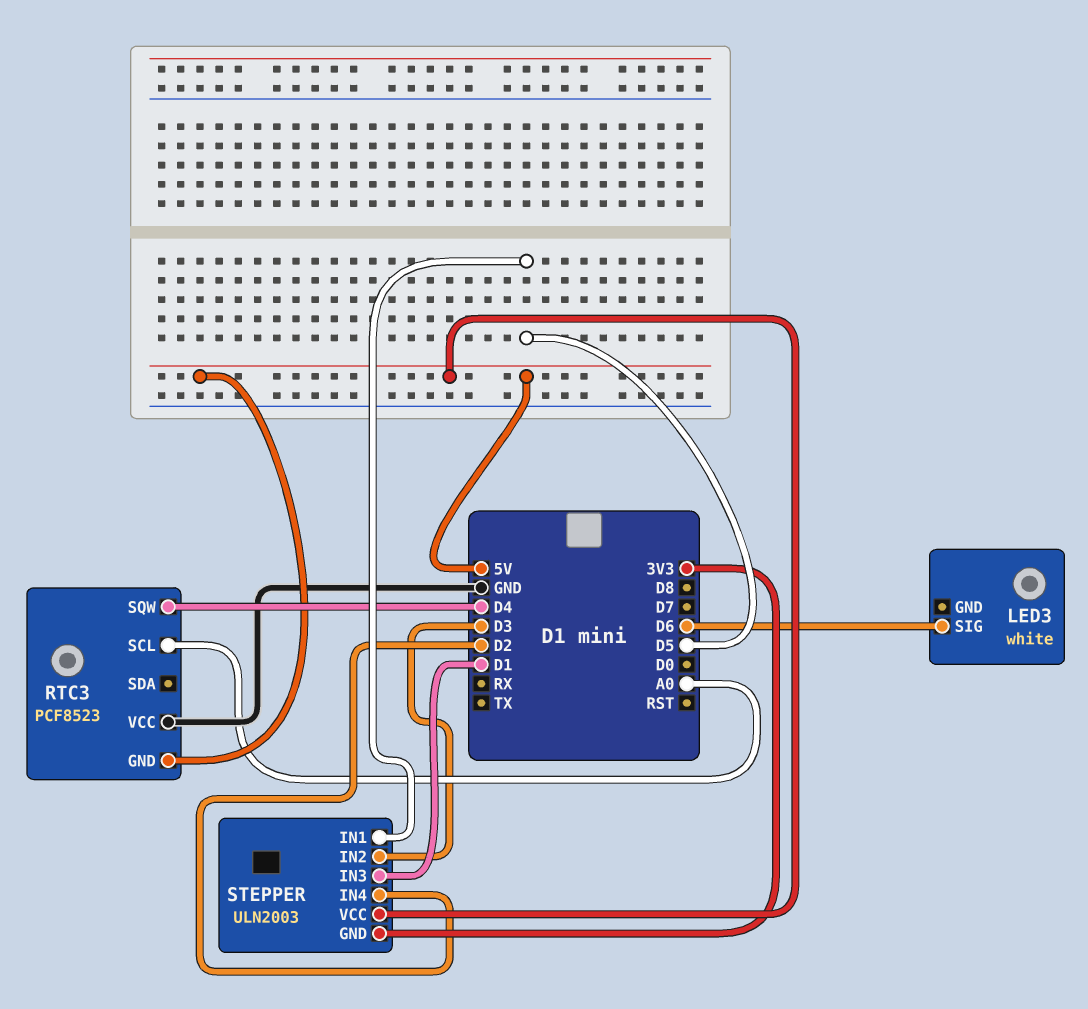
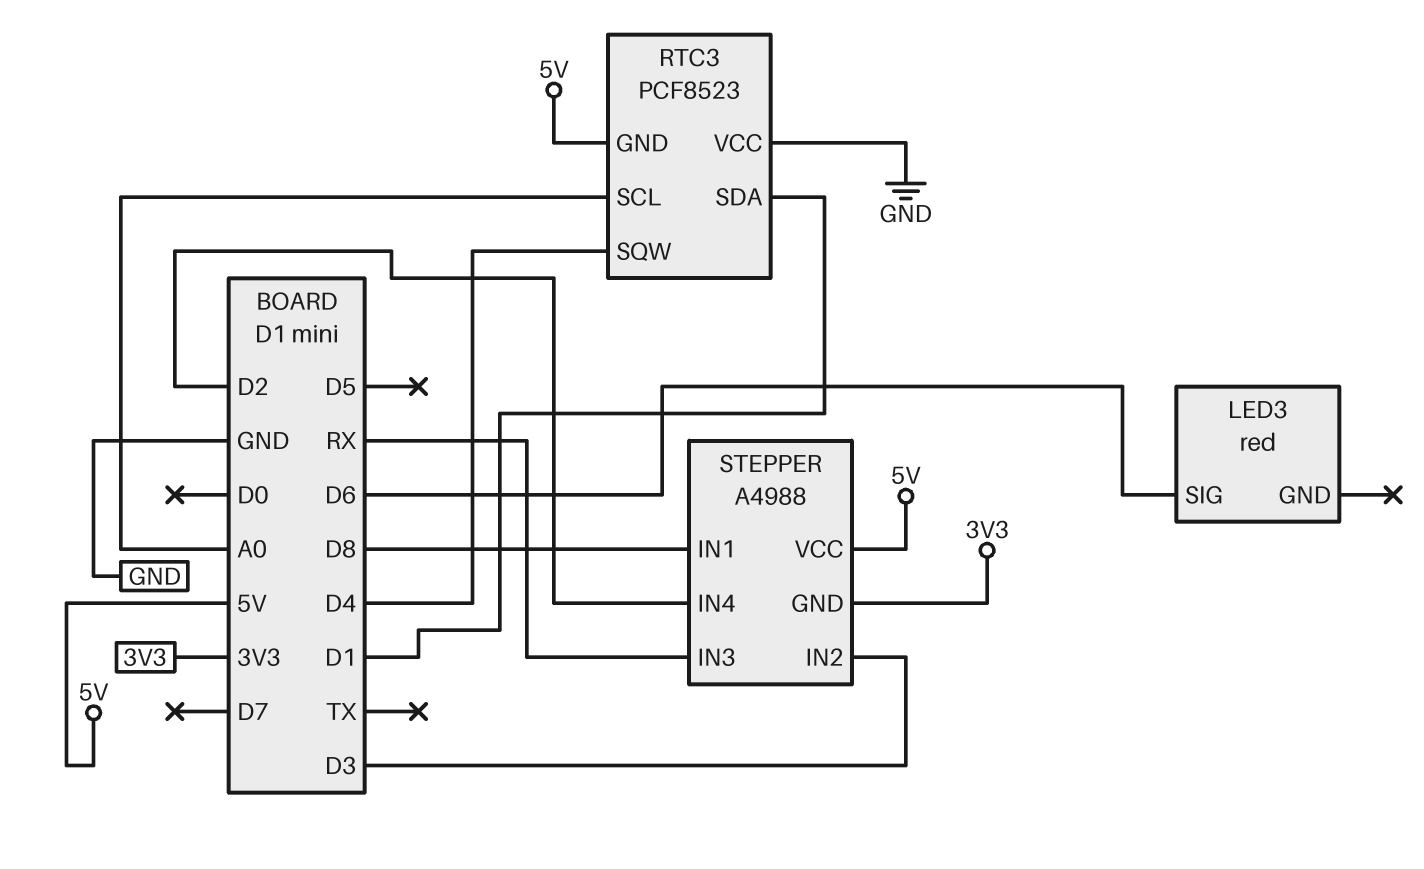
LED3: white -> red
RTC3 pin SDA: none -> D1
STEPPER: ULN2003 -> A4988
STEPPER pin IN1: D5 -> D8
STEPPER pin IN3: D1 -> RX

